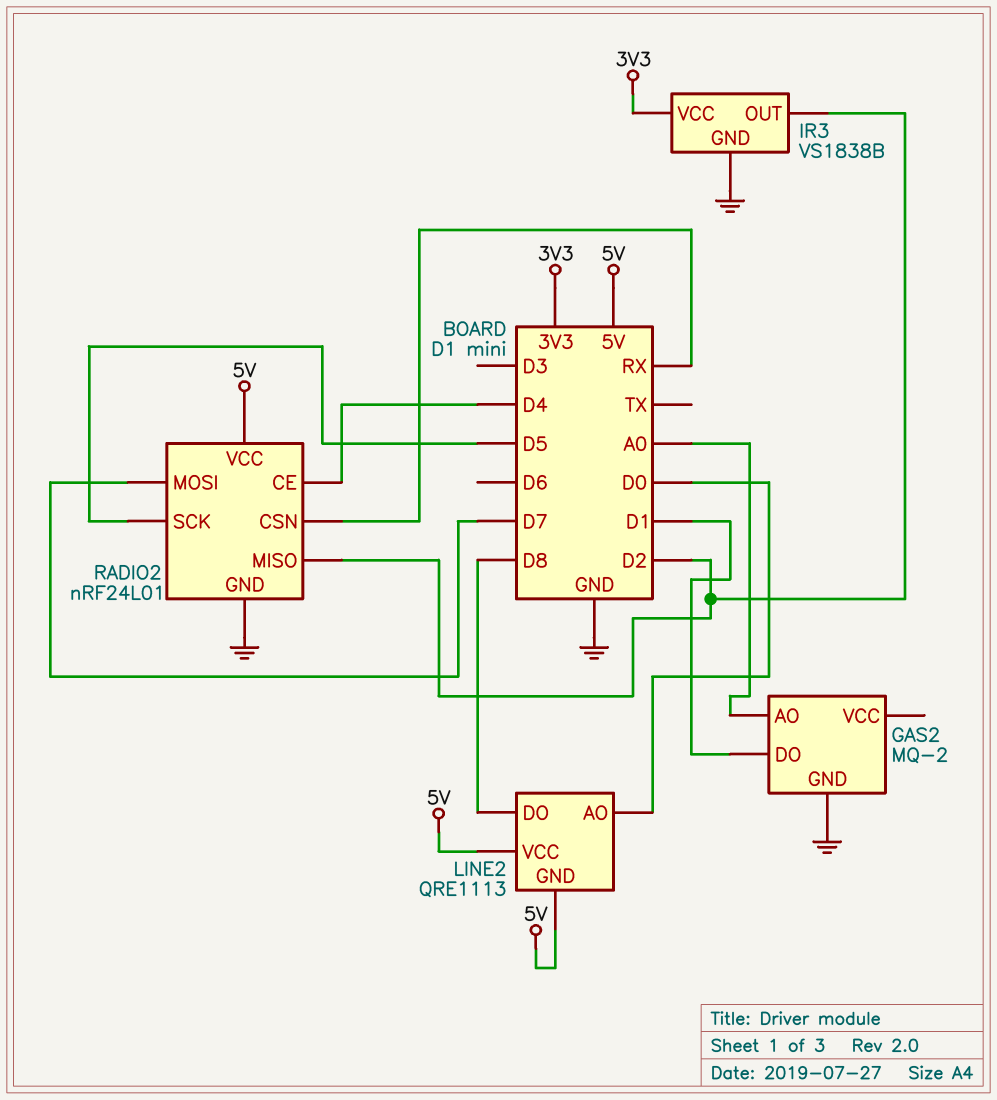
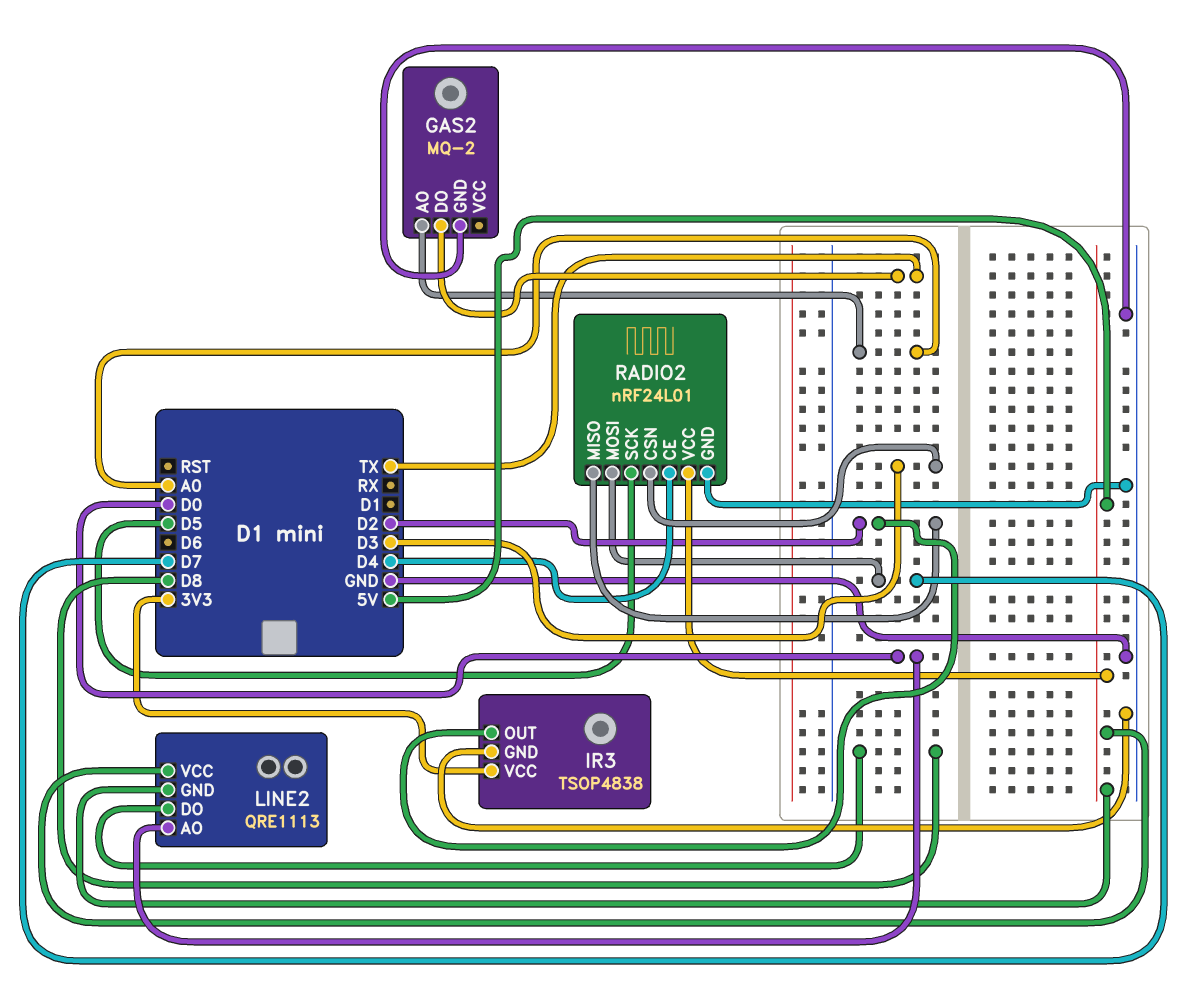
GAS2 pin DO: D1 -> TX
IR3: VS1838B -> TSOP4838
RADIO2 pin CSN: RX -> D3

